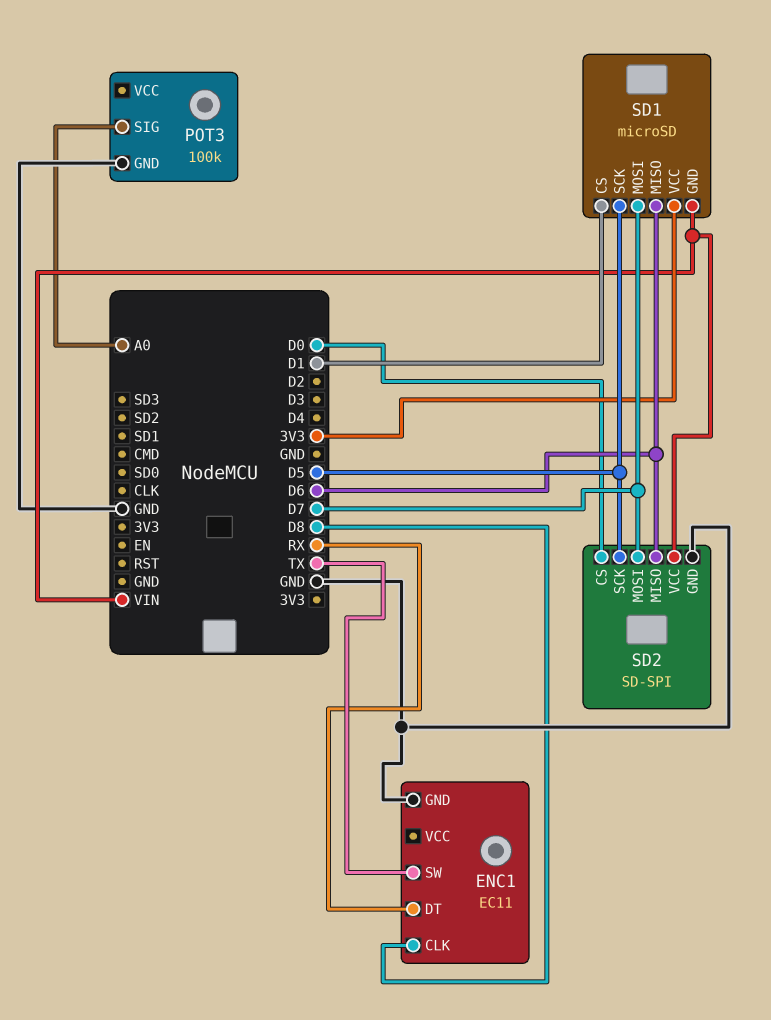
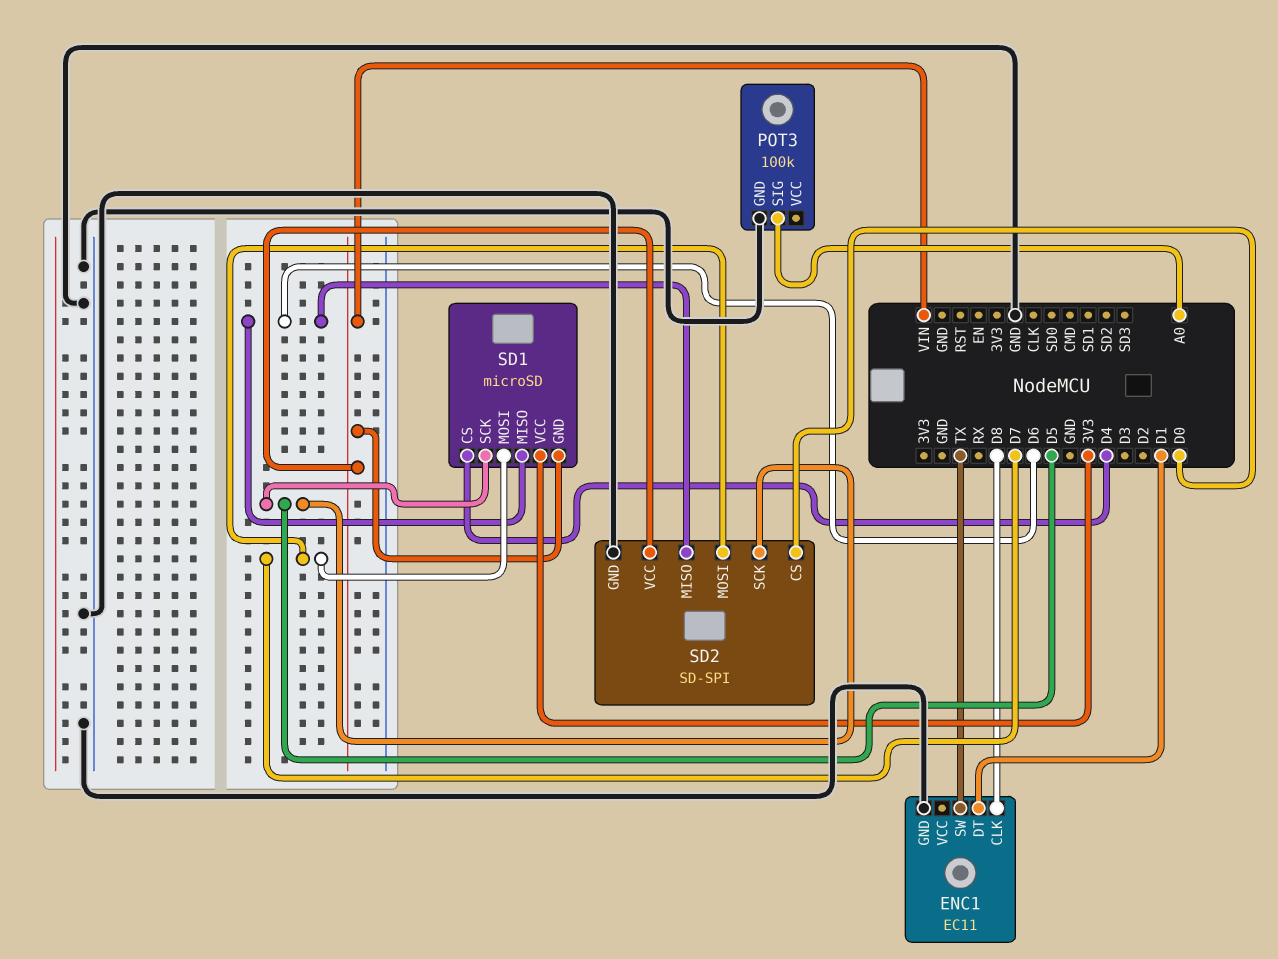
ENC1 pin DT: RX -> D1
SD1 pin CS: D1 -> D4

